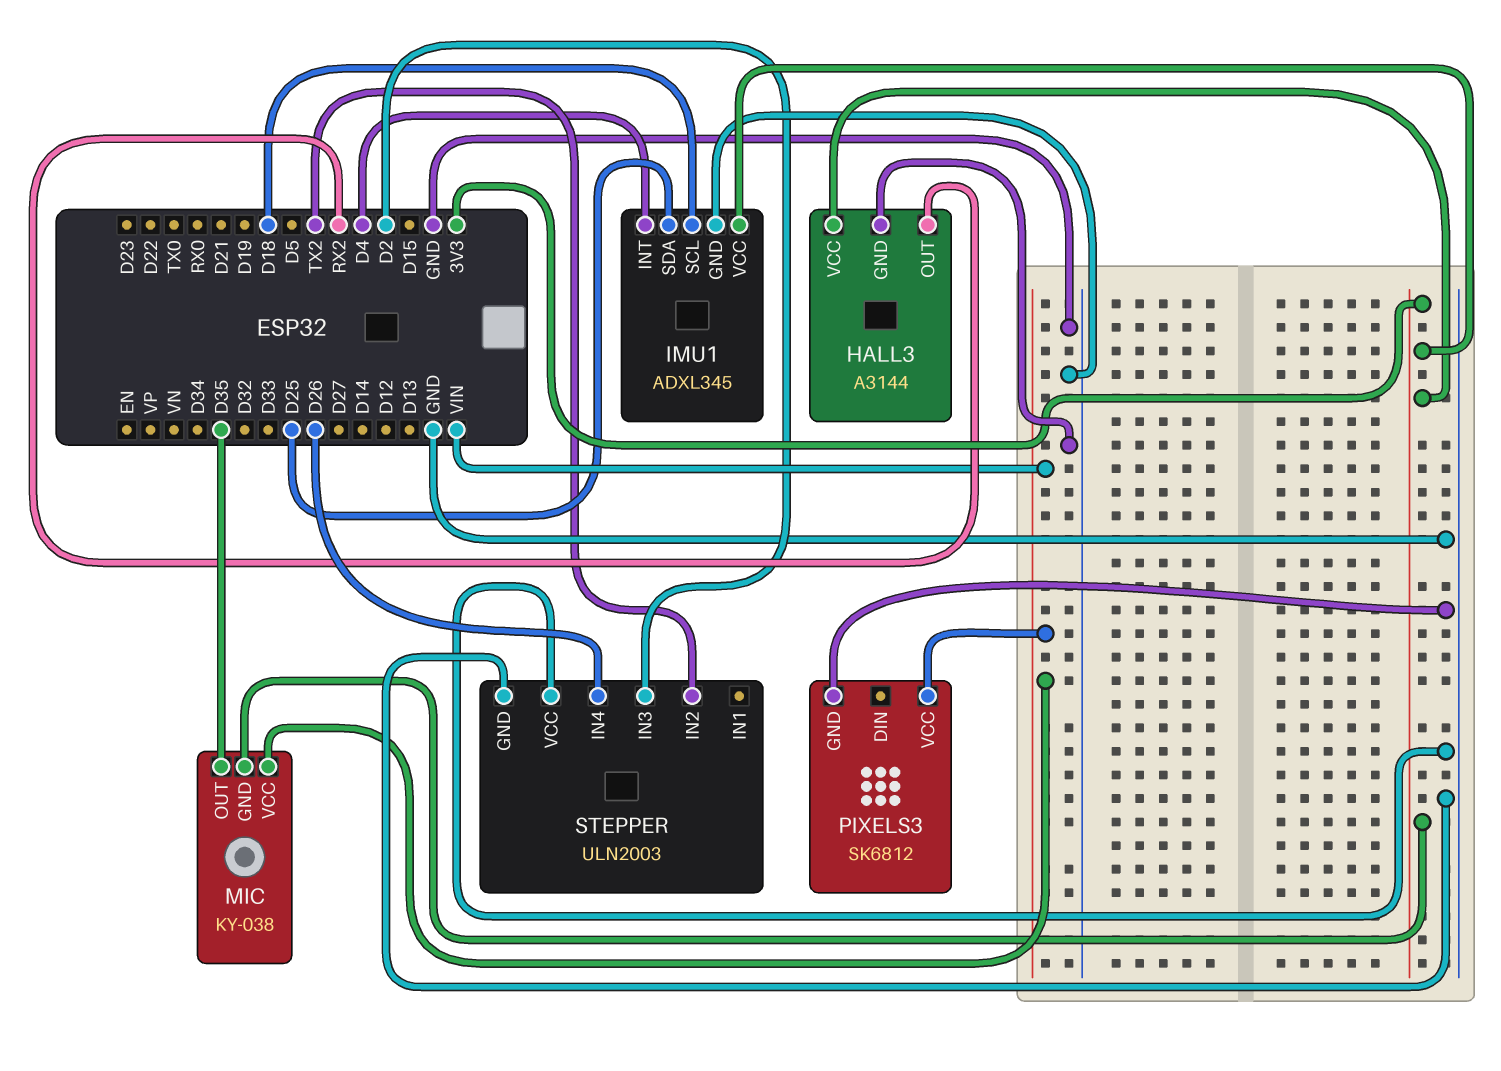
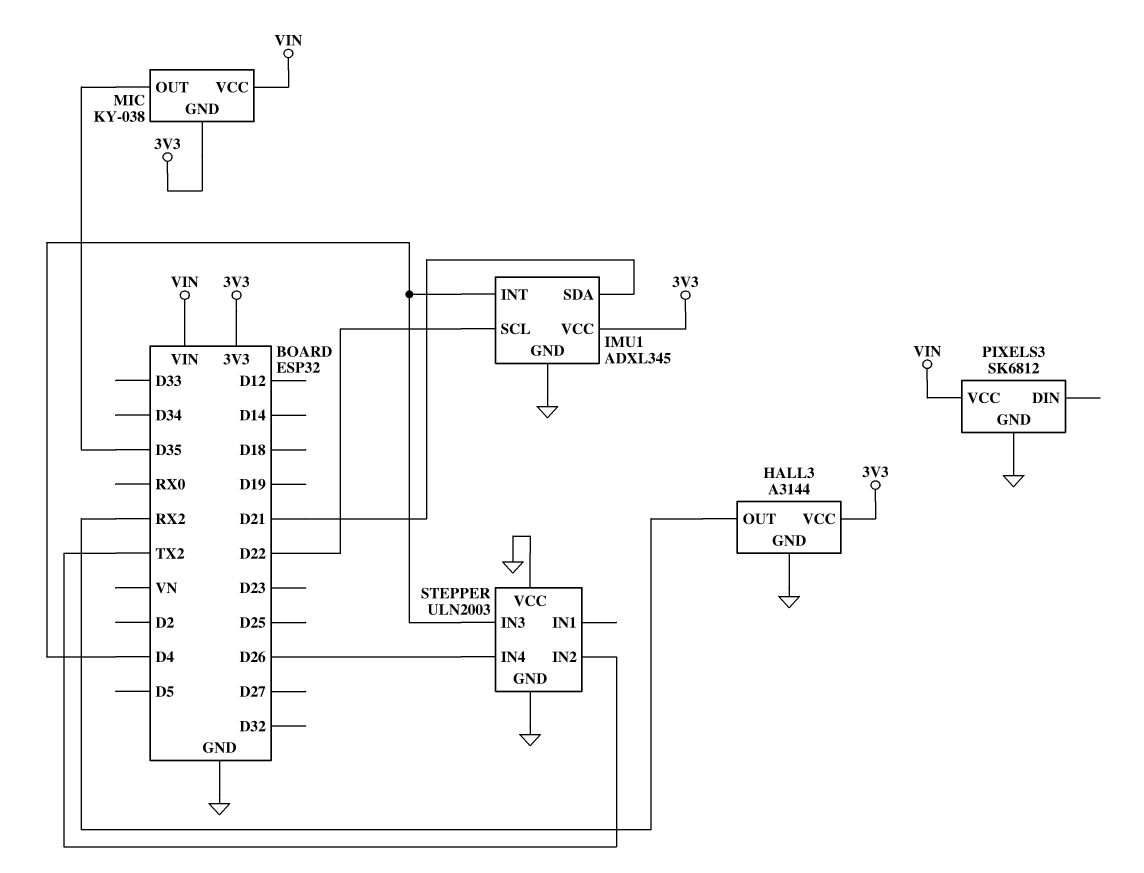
IMU1 pin SCL: D18 -> D22
IMU1 pin SDA: D25 -> D21
STEPPER pin IN3: D2 -> D4

